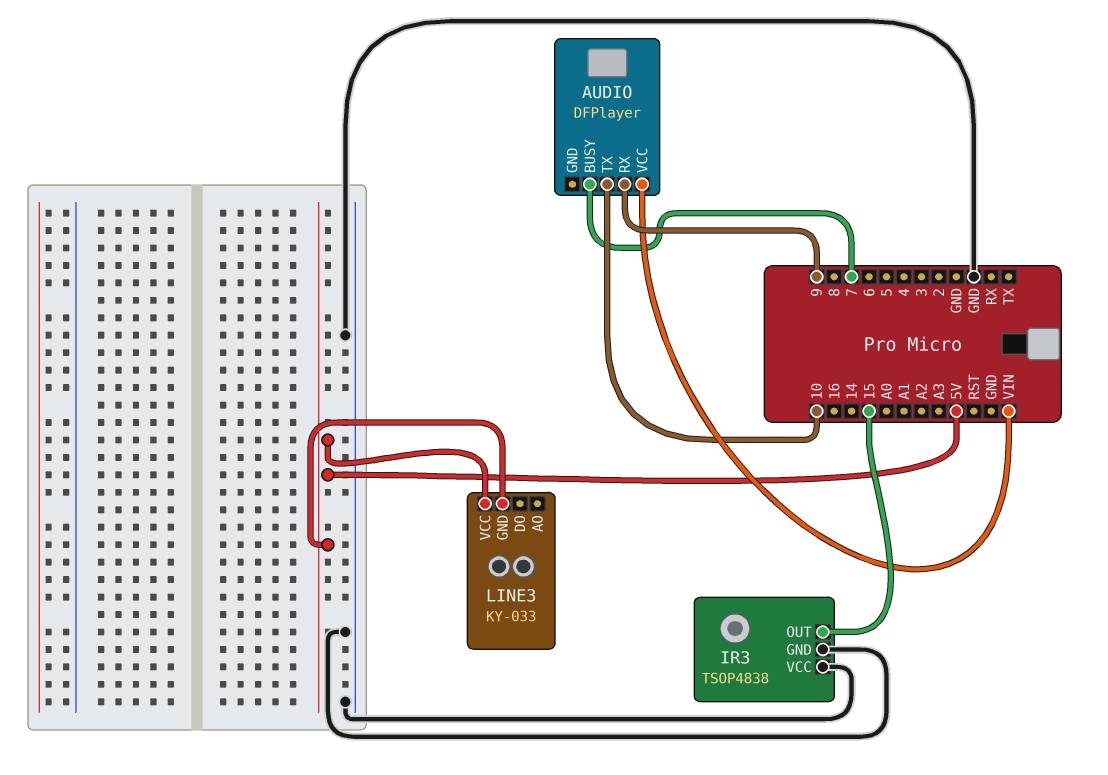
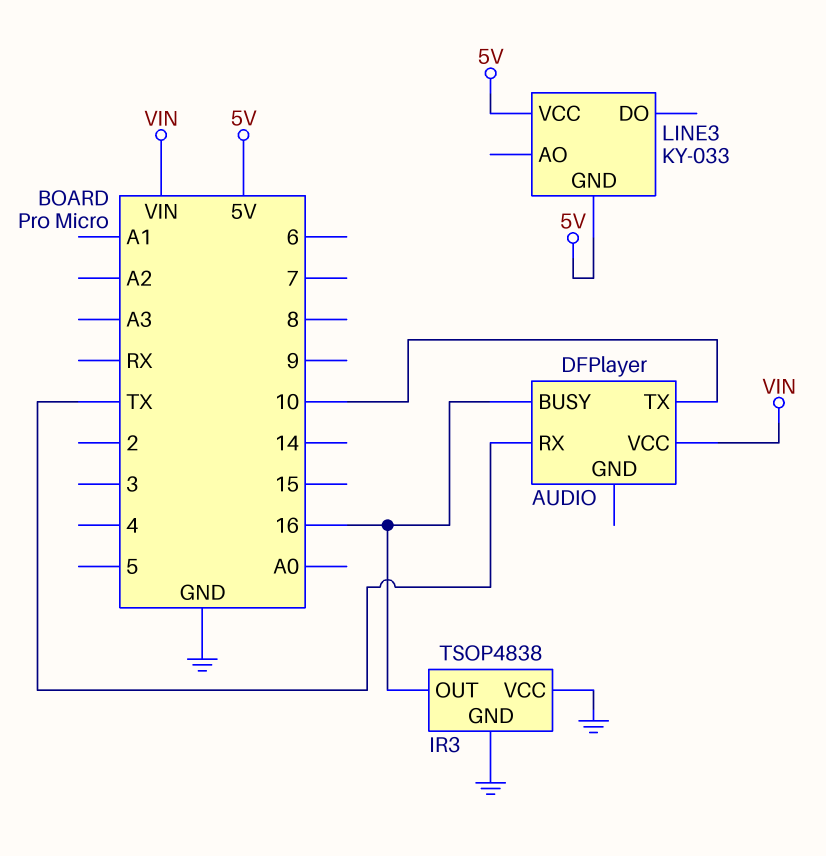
AUDIO pin BUSY: 7 -> 16
AUDIO pin RX: 9 -> TX
IR3 pin OUT: 15 -> 16

